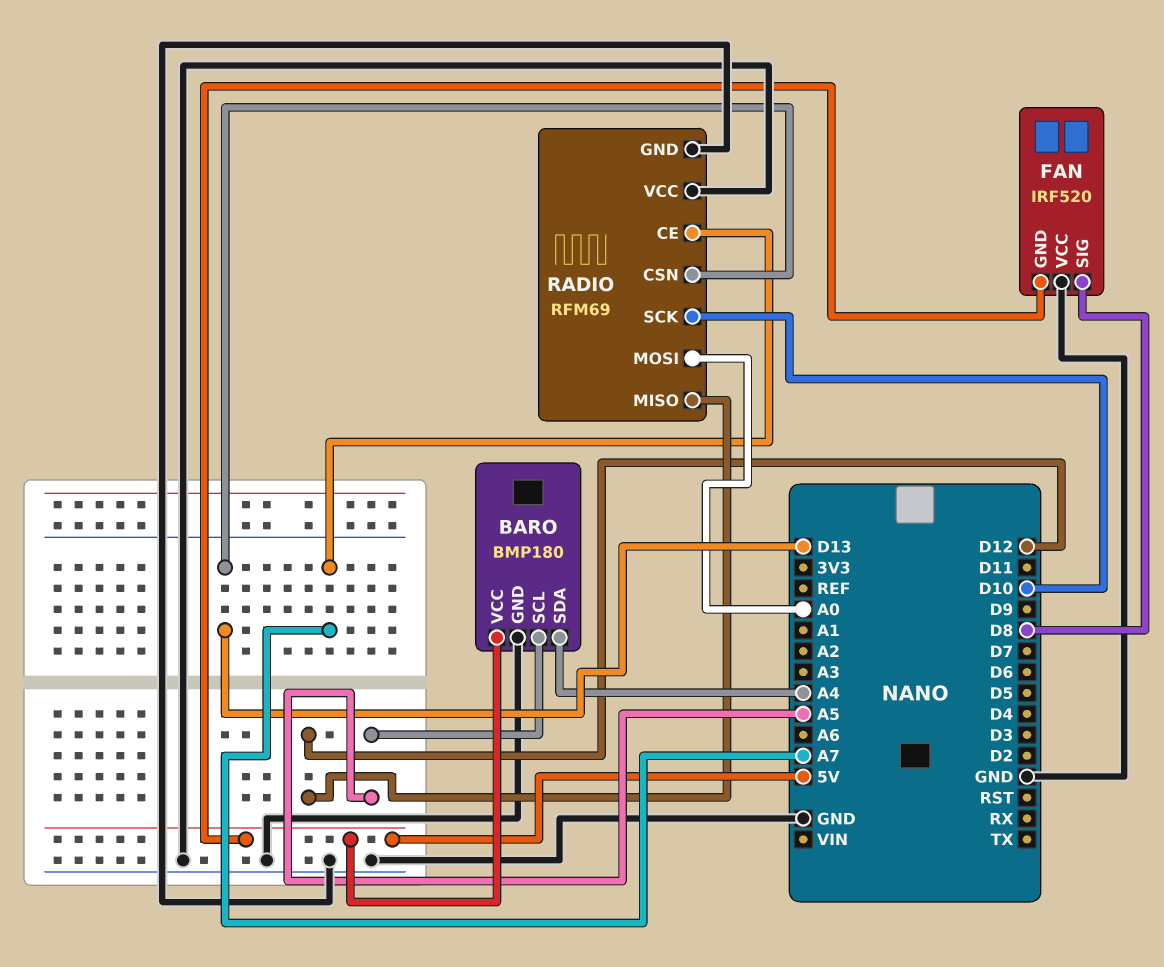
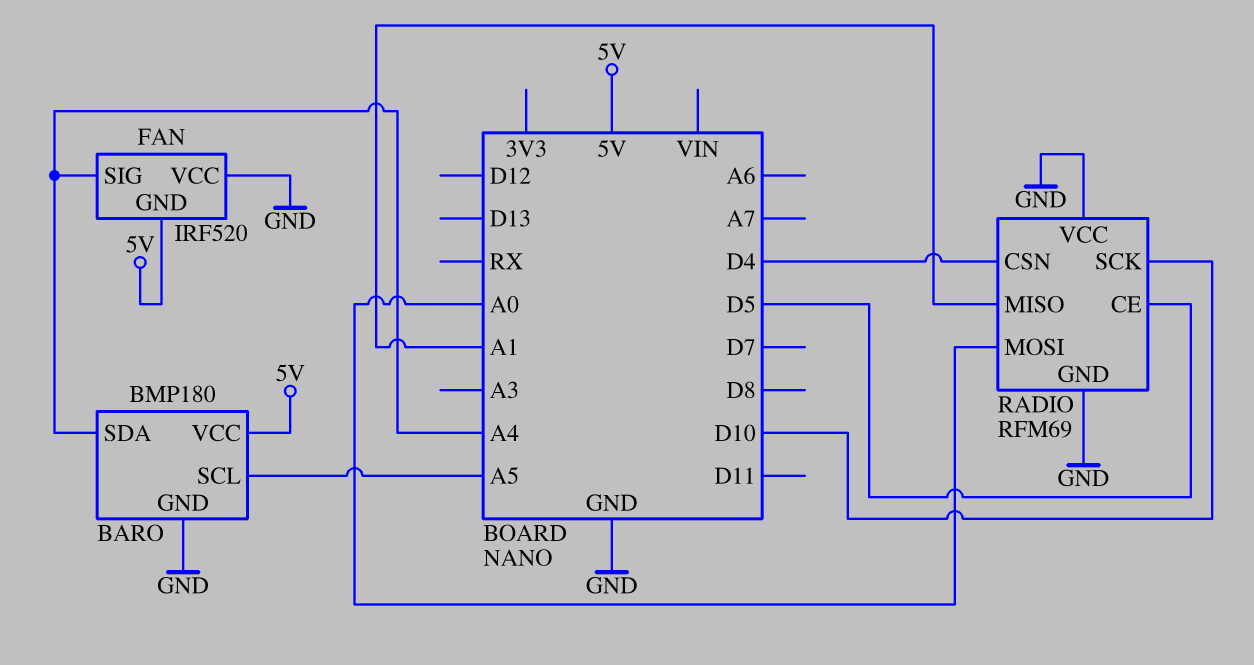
FAN pin SIG: D8 -> A4
RADIO pin CE: A7 -> D5
RADIO pin CSN: D13 -> D4
RADIO pin MISO: D12 -> A1

